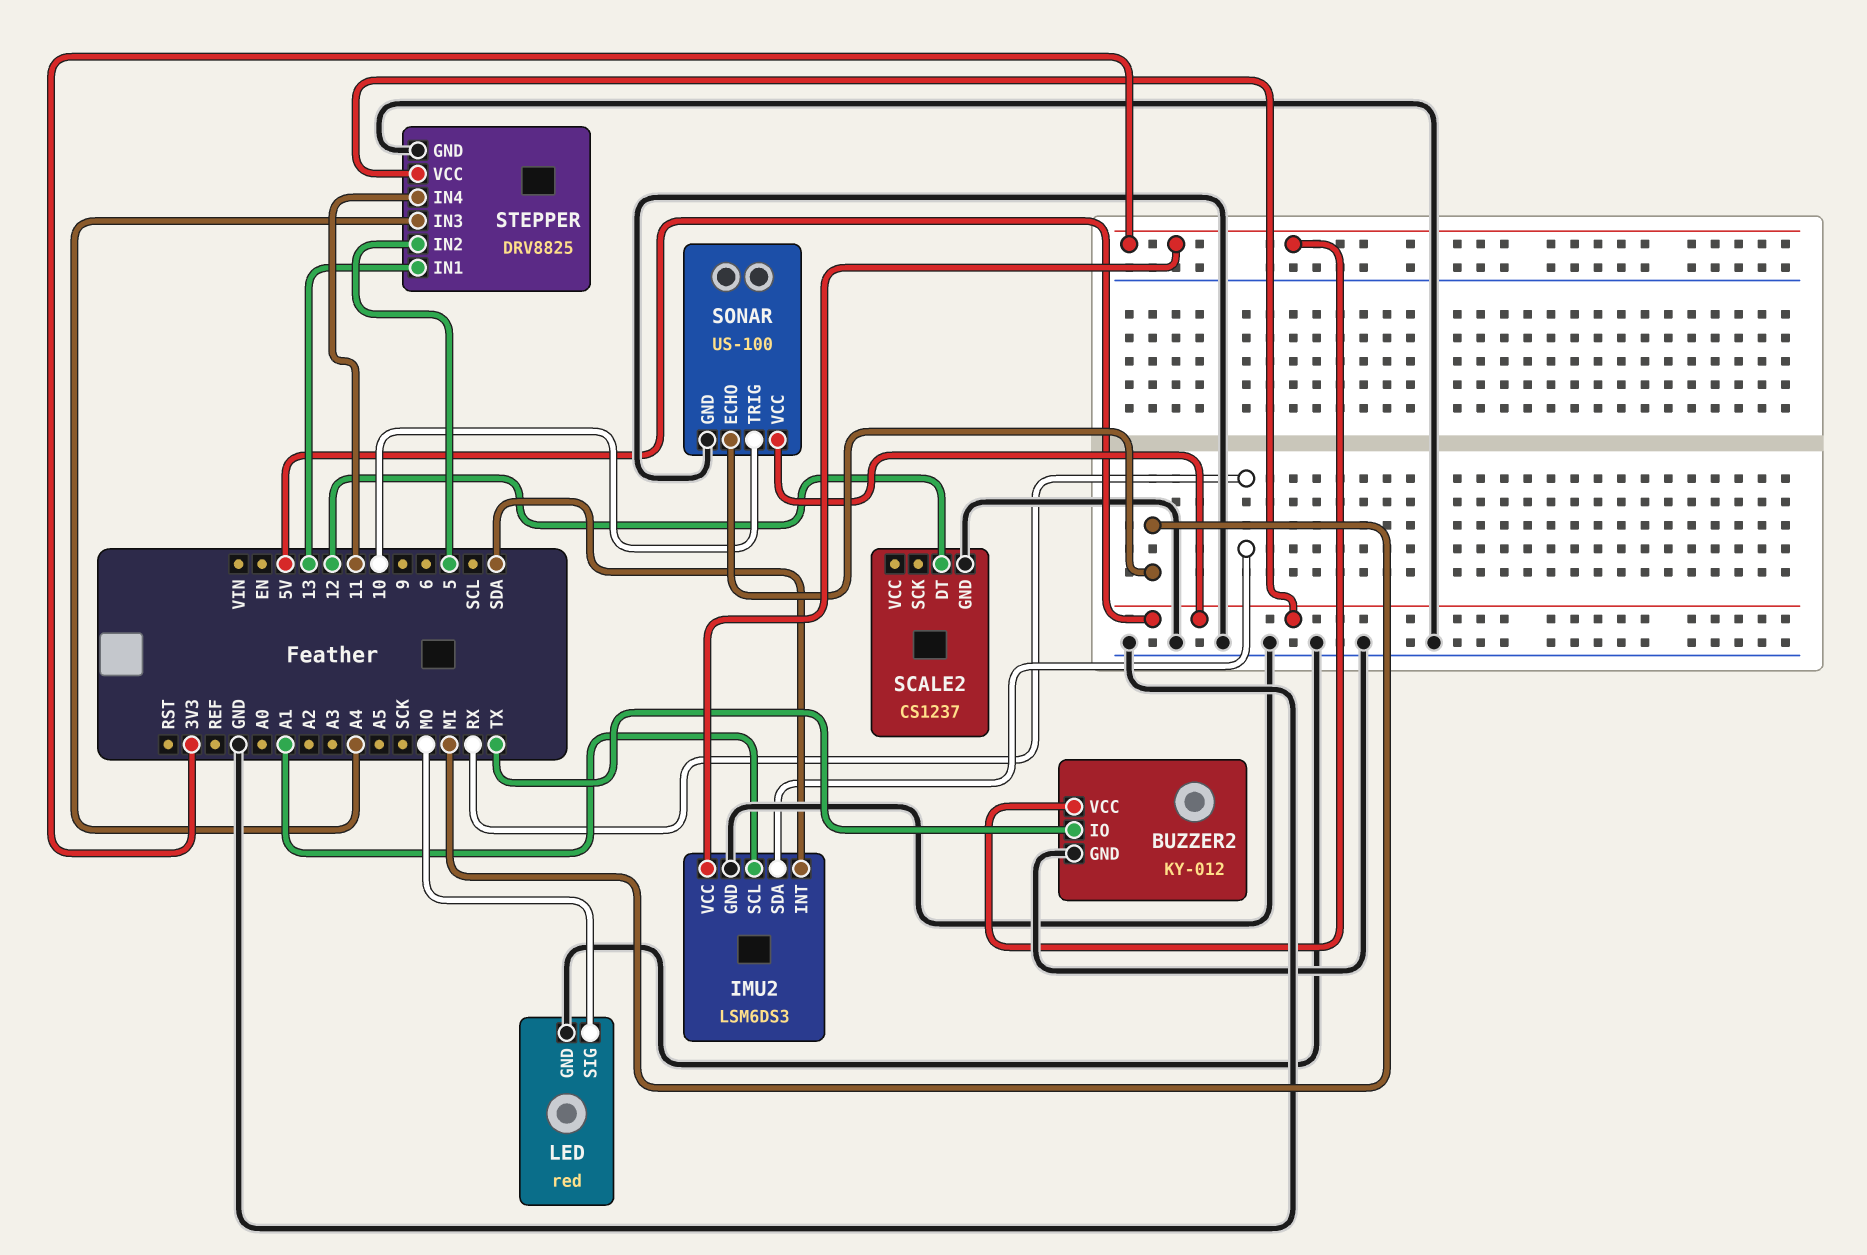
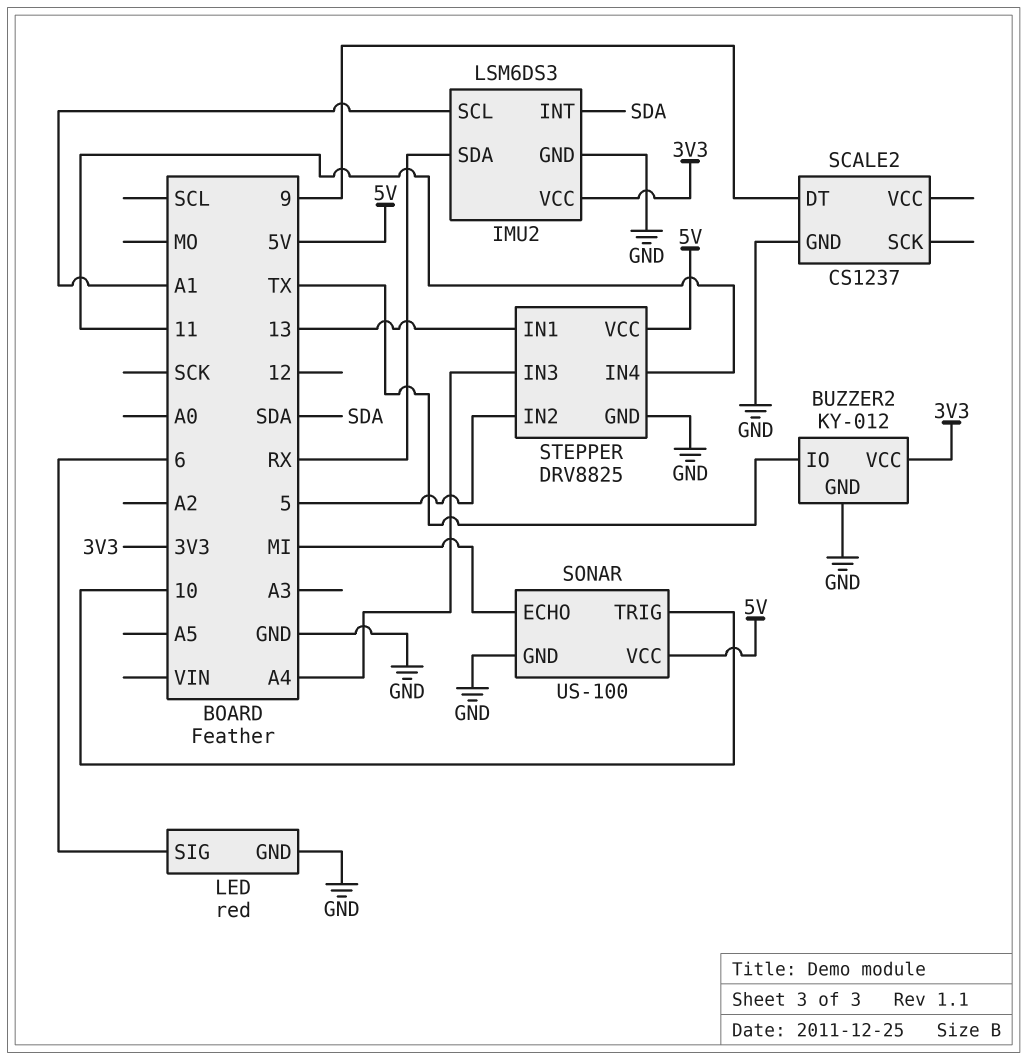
LED pin SIG: MO -> 6
SCALE2 pin DT: 12 -> 9

